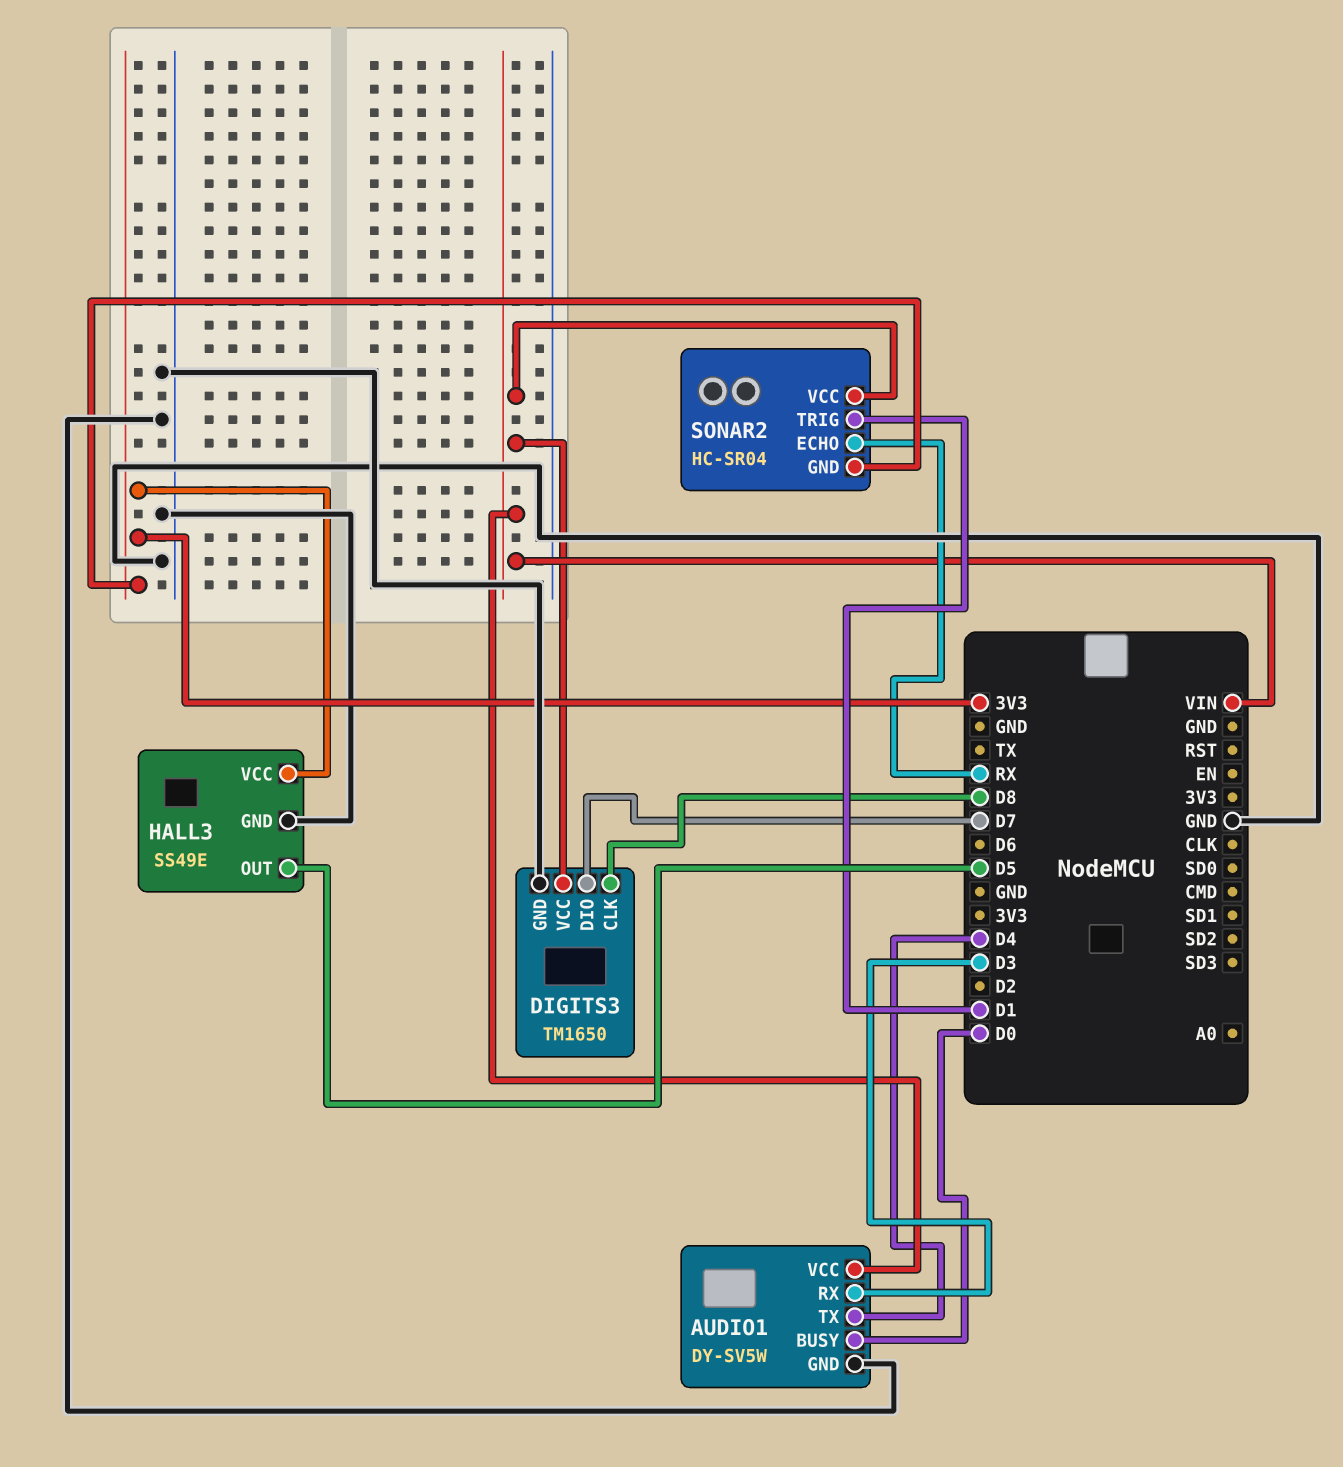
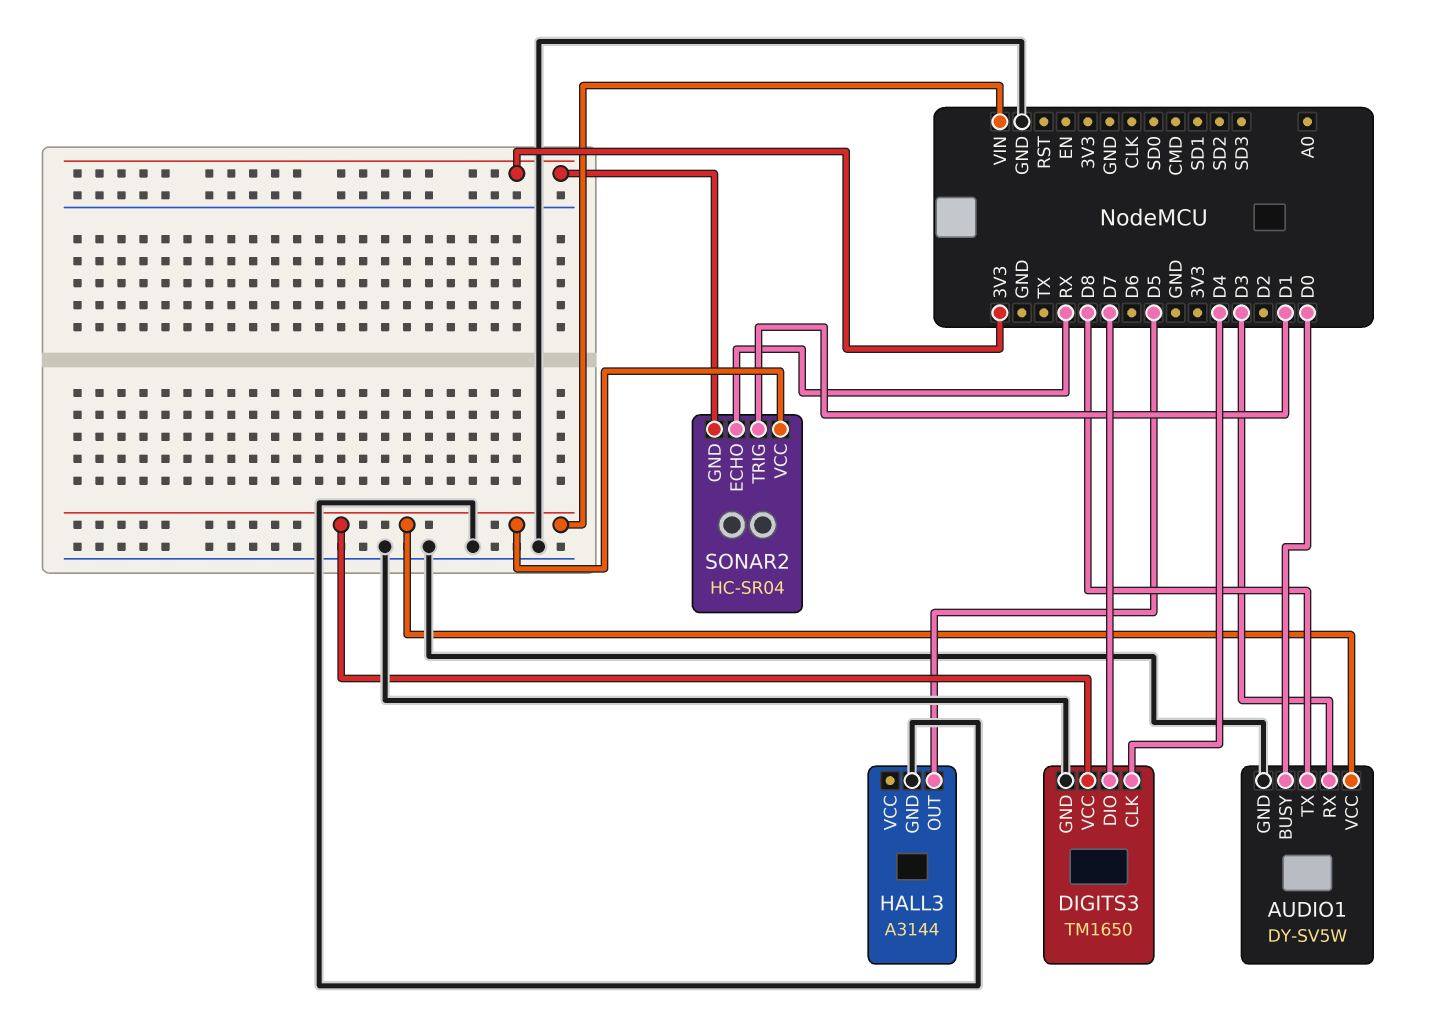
AUDIO1 pin TX: D4 -> D8
DIGITS3 pin CLK: D8 -> D4
HALL3: SS49E -> A3144
HALL3 pin VCC: 3V3 -> none

